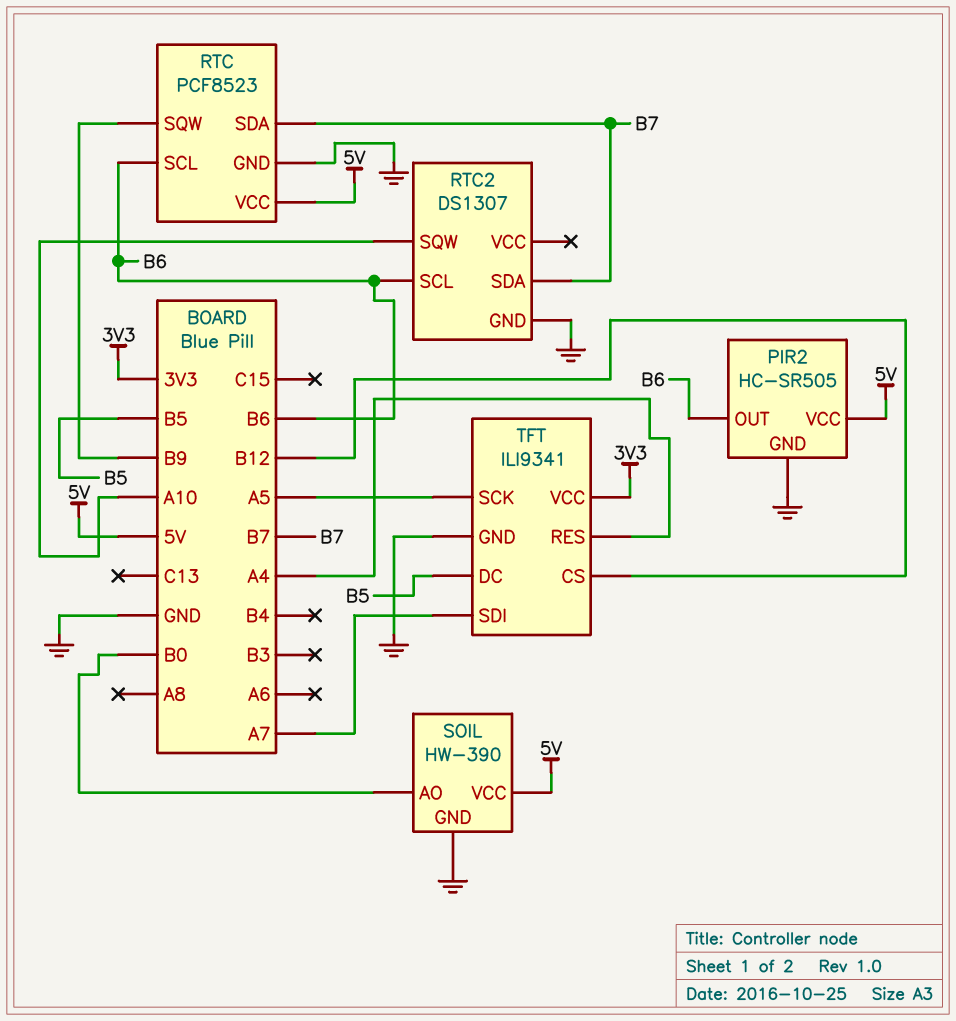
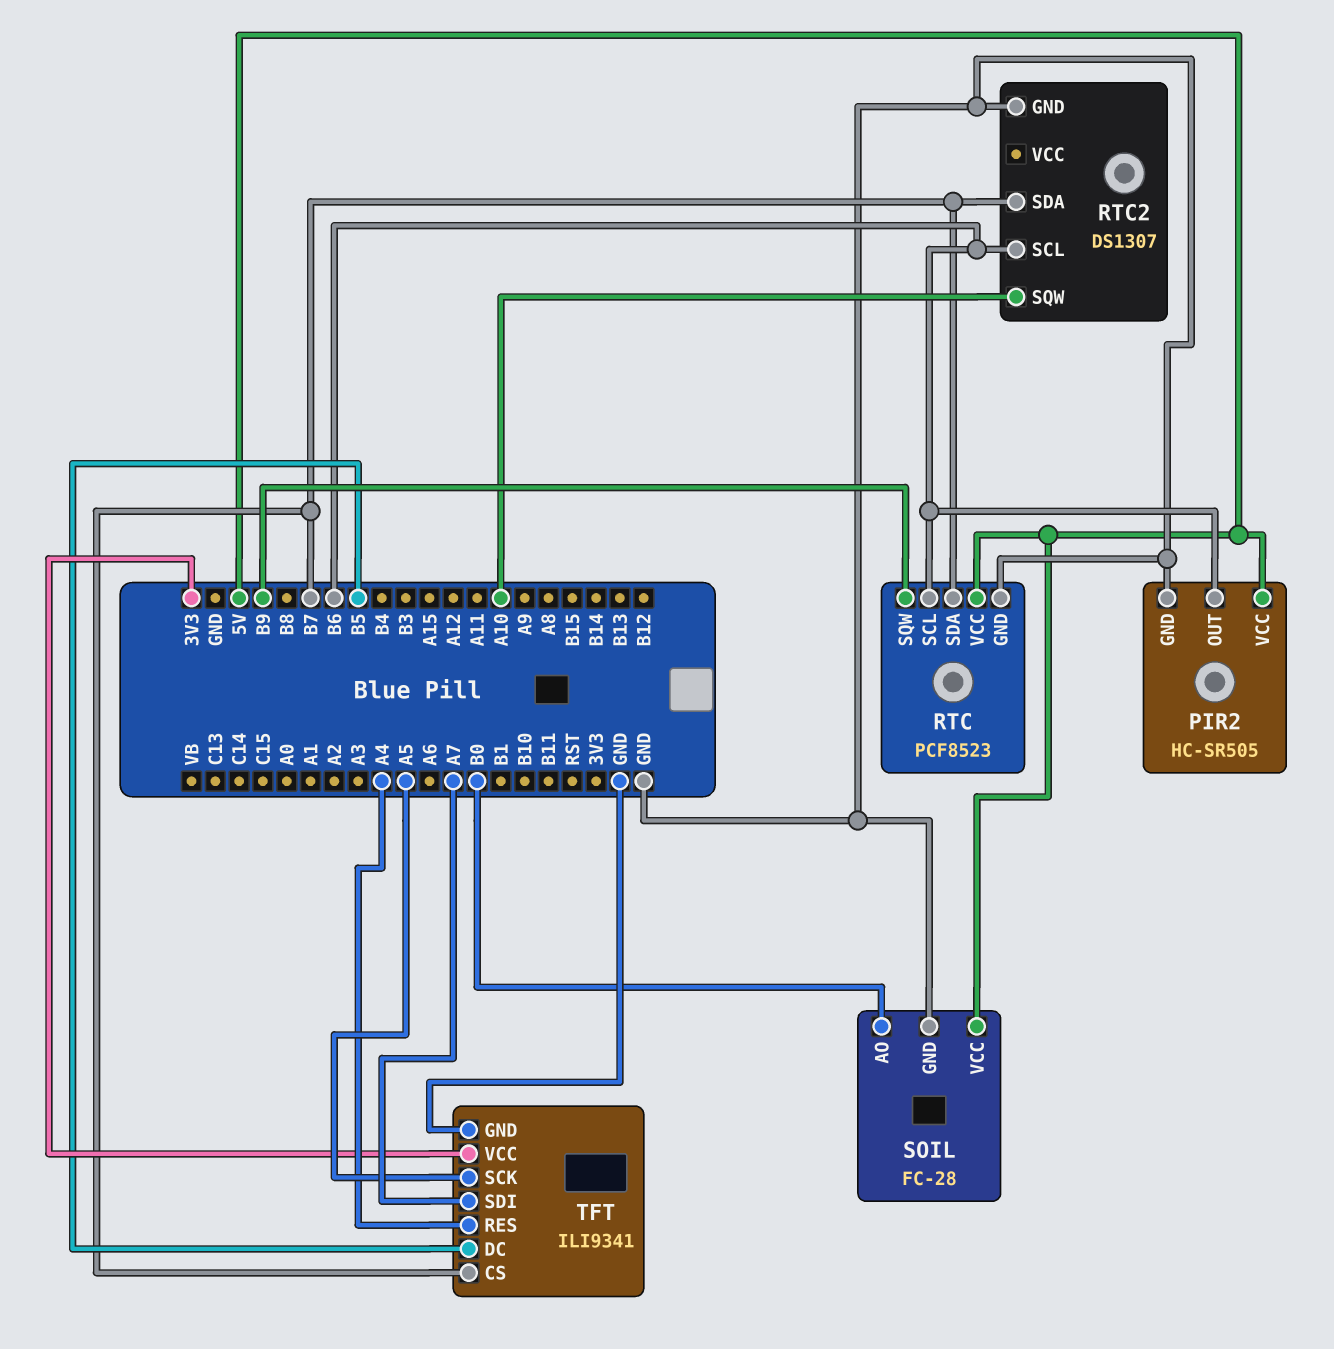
SOIL: HW-390 -> FC-28
TFT pin CS: B12 -> B7

